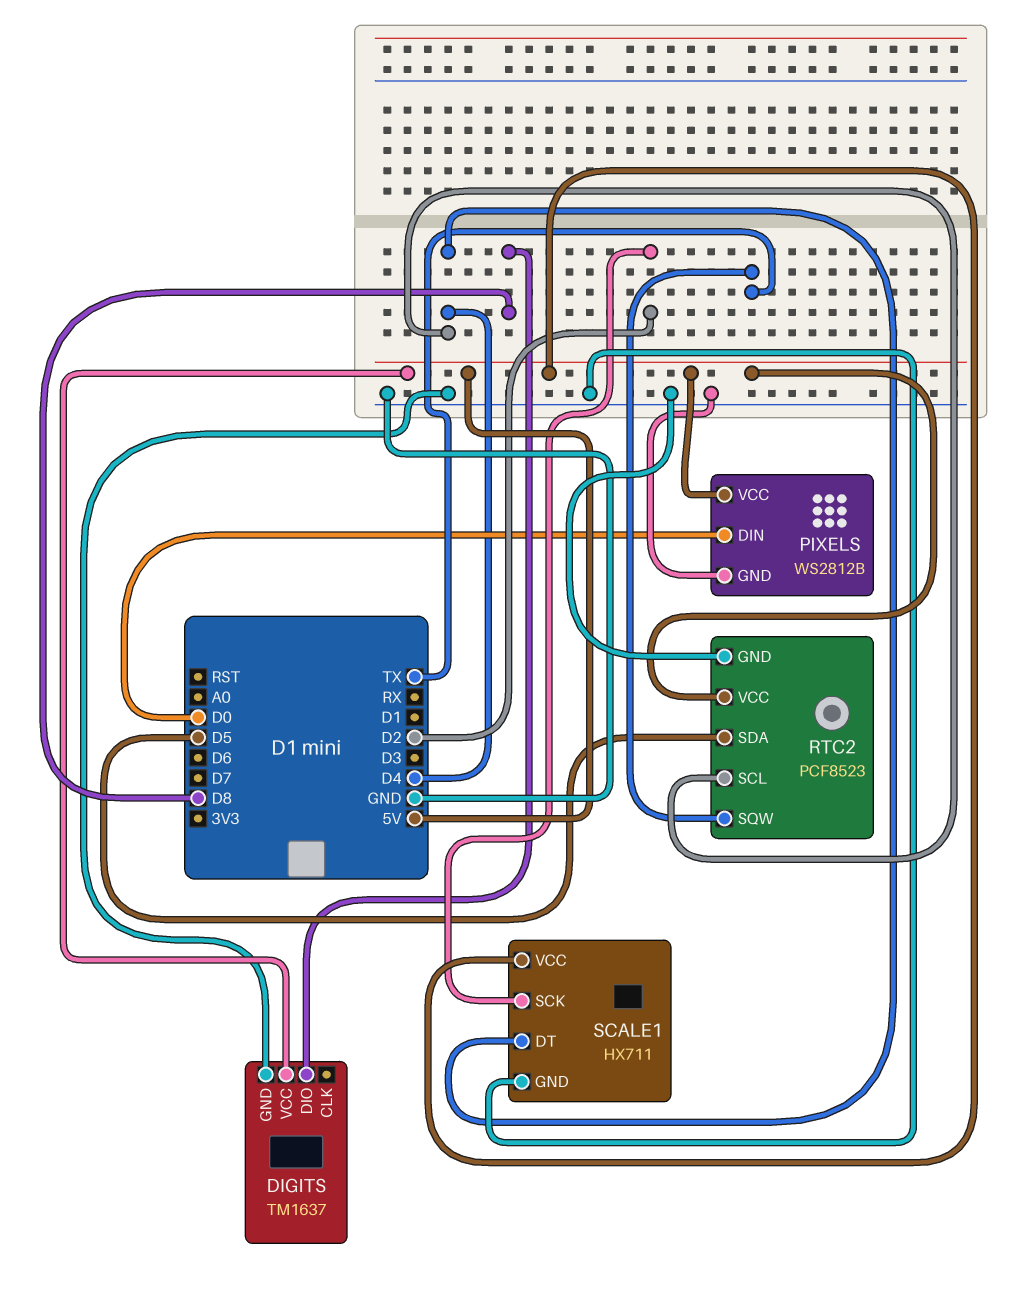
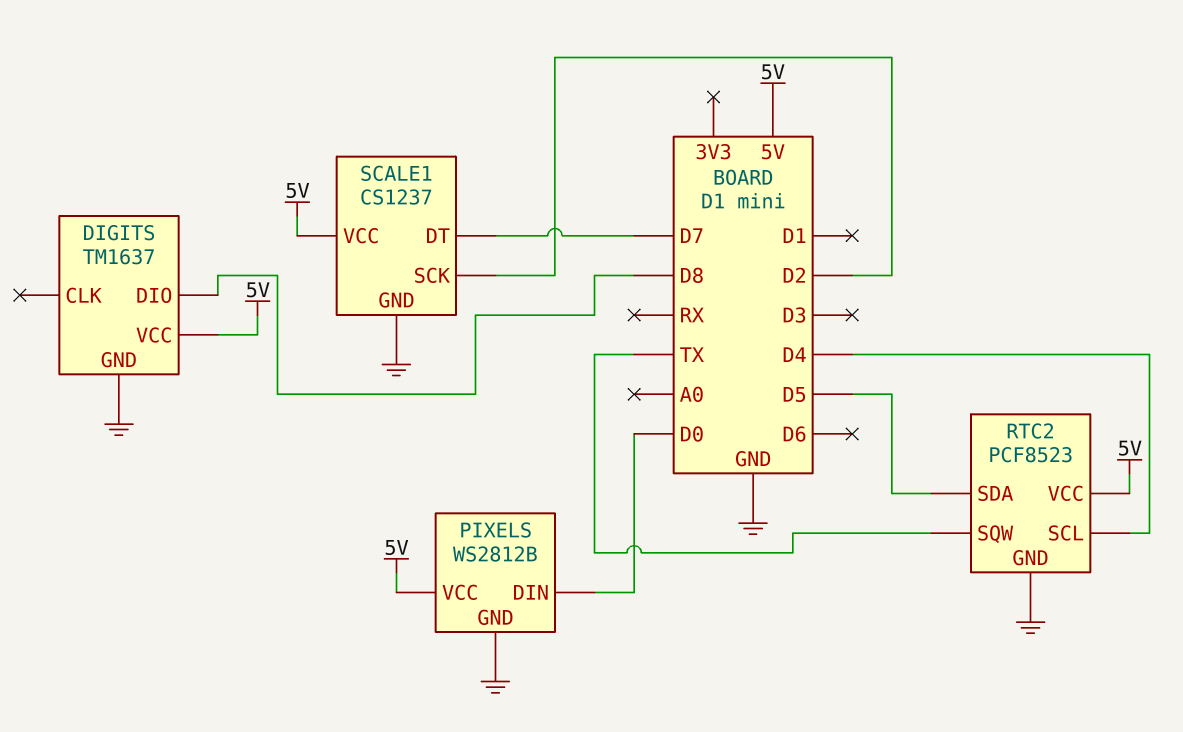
SCALE1: HX711 -> CS1237
SCALE1 pin DT: D4 -> D7

